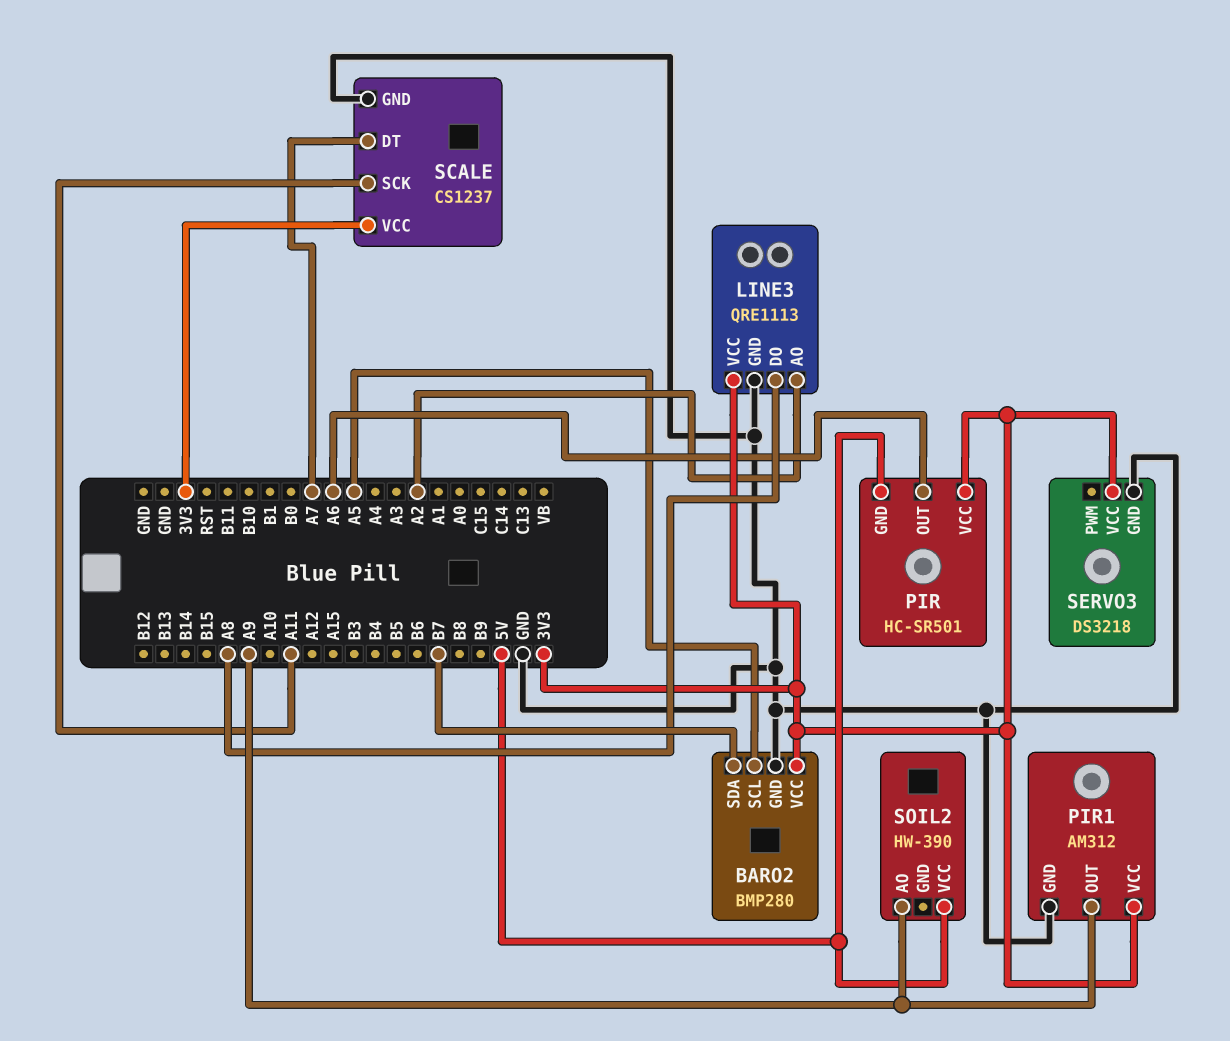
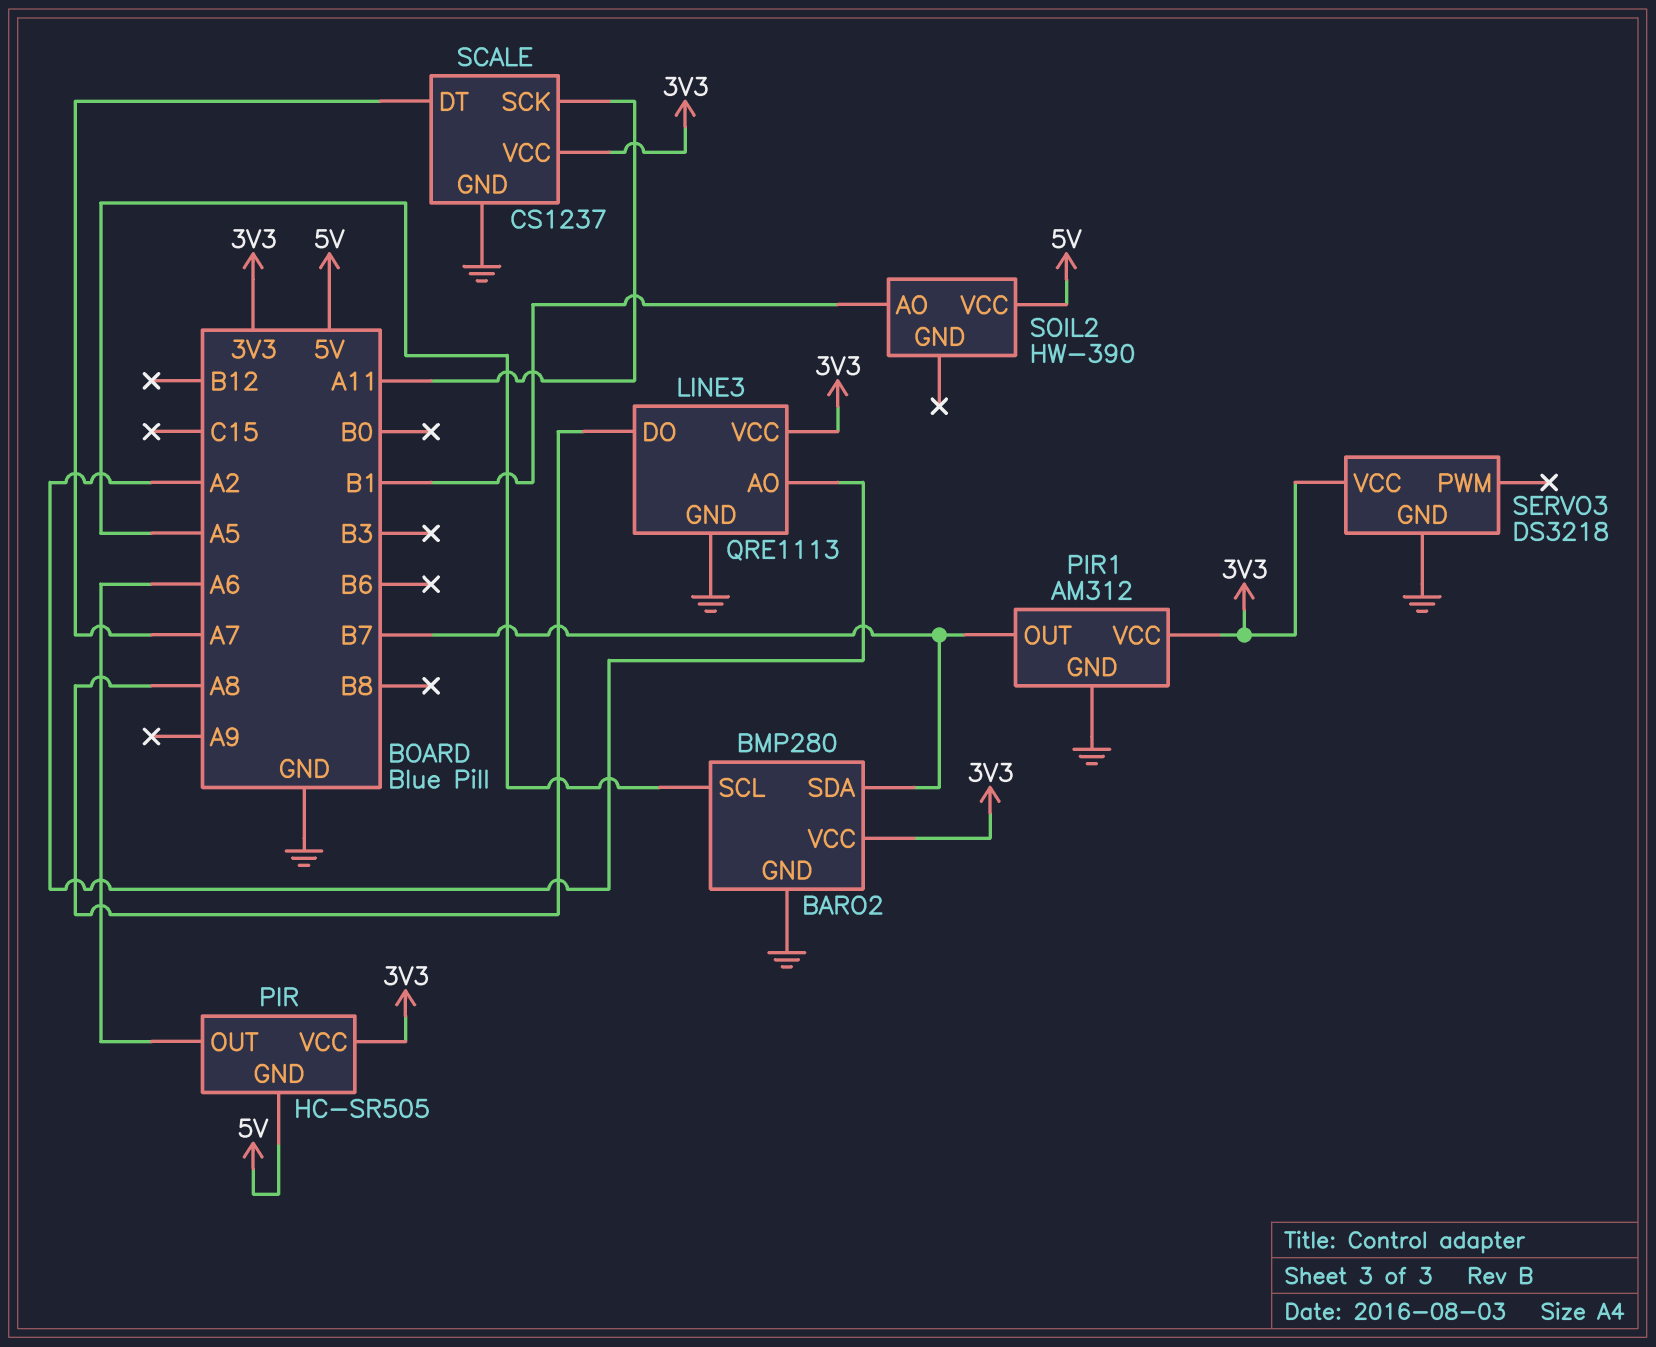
PIR: HC-SR501 -> HC-SR505
PIR1 pin OUT: A9 -> B7
SOIL2 pin AO: A9 -> B1

